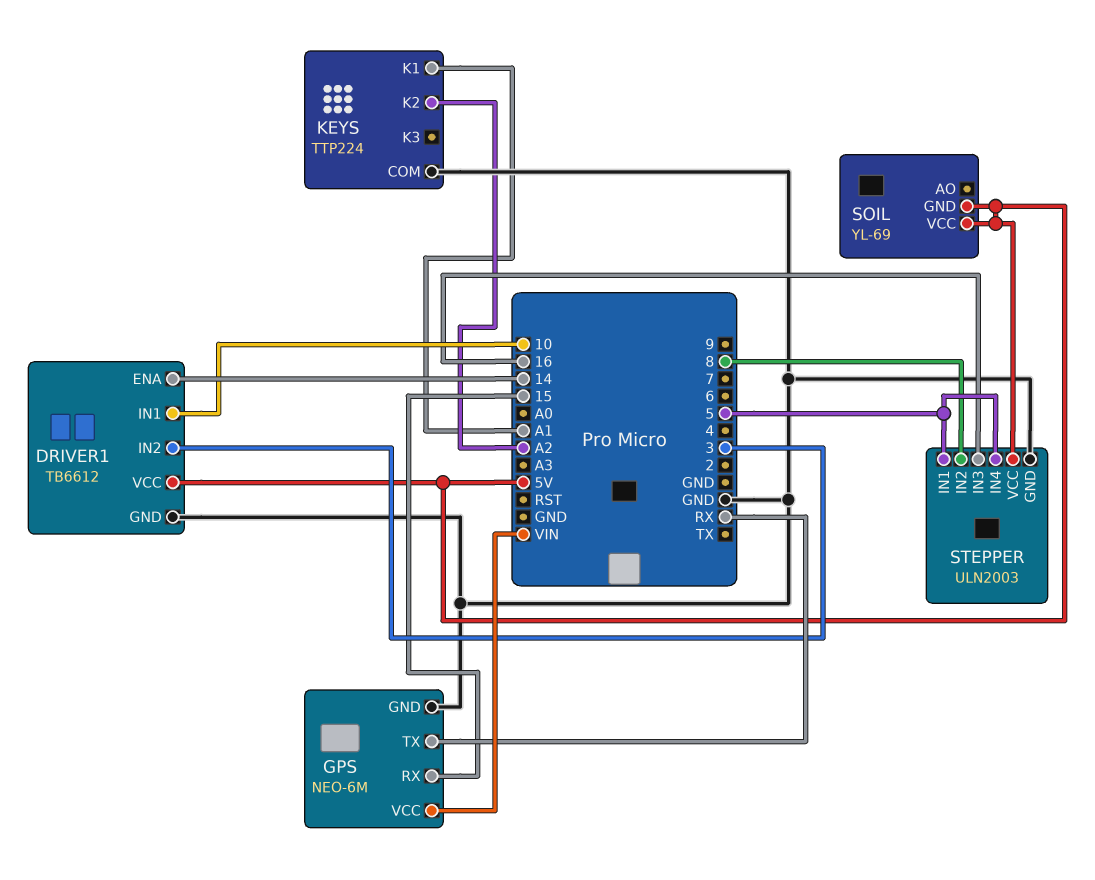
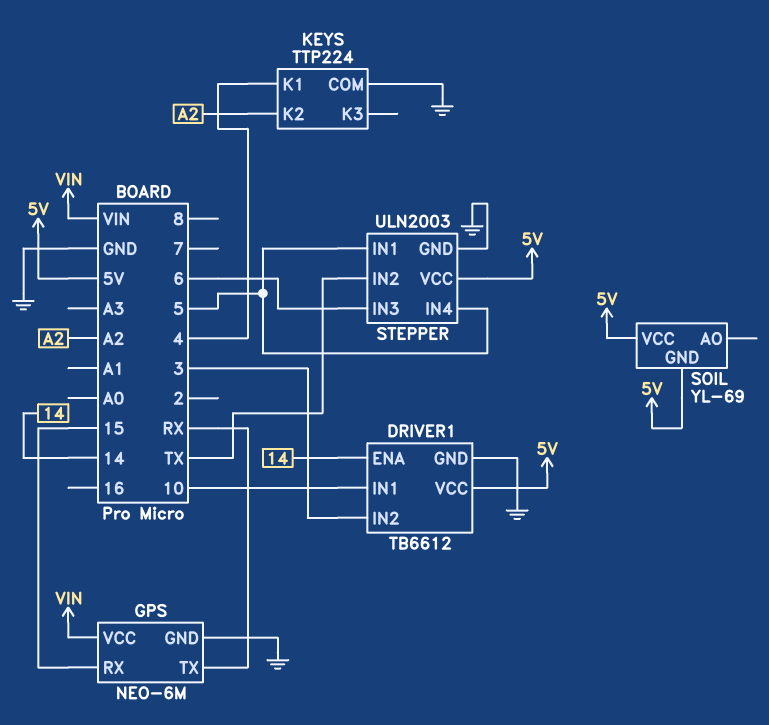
KEYS pin K1: A1 -> 4
STEPPER pin IN2: 8 -> TX
STEPPER pin IN3: 16 -> 6

